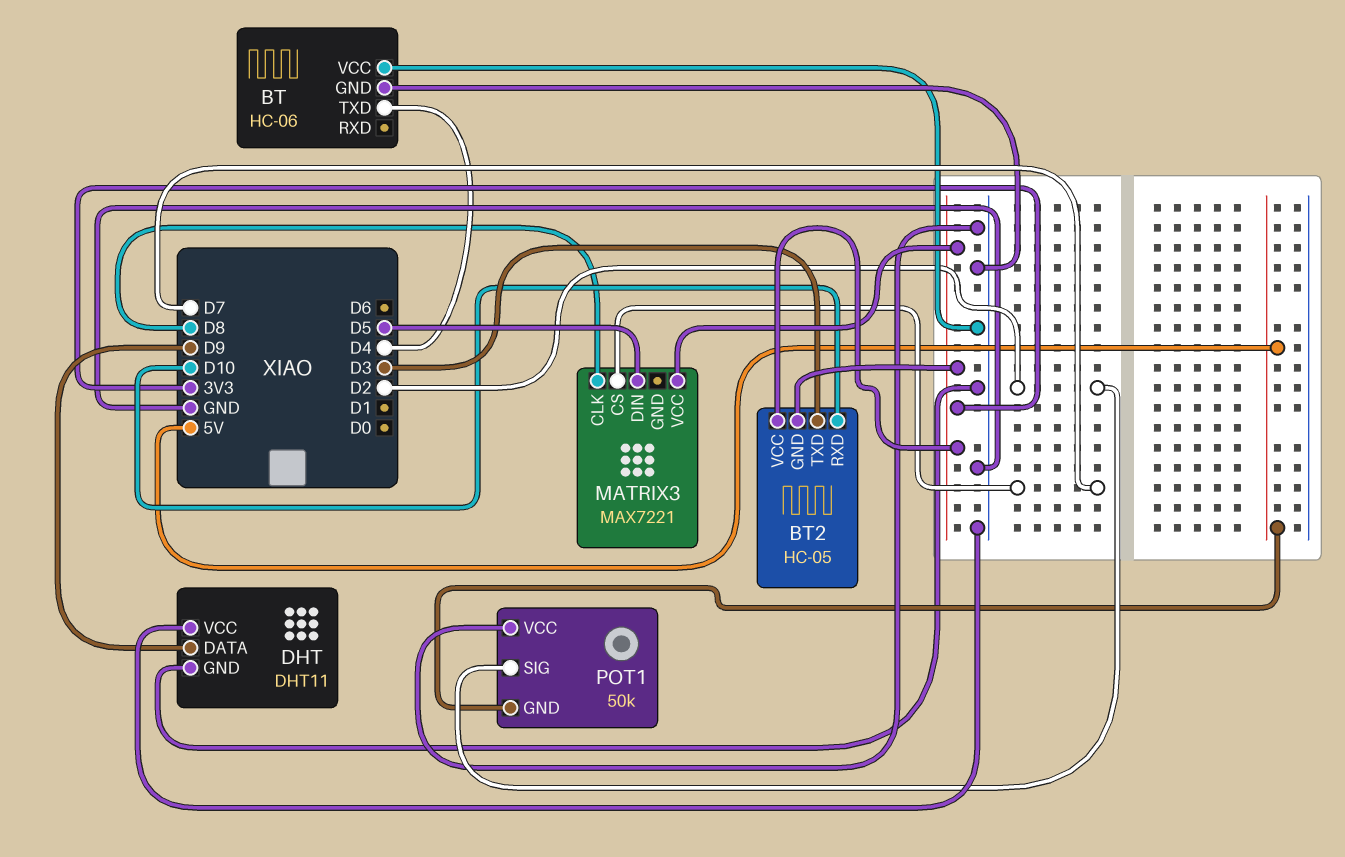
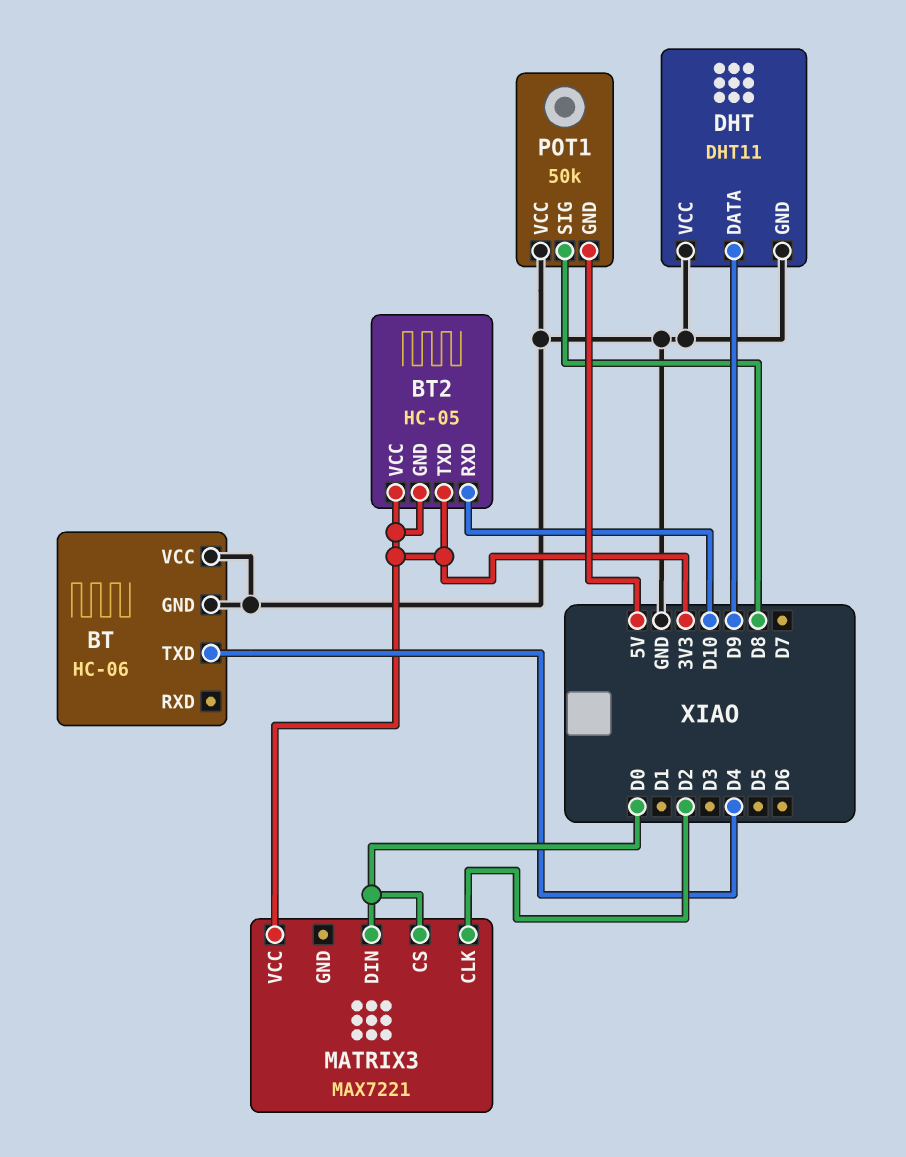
BT2 pin TXD: D3 -> 3V3
MATRIX3 pin CLK: D8 -> D2
MATRIX3 pin CS: D7 -> D0
MATRIX3 pin DIN: D5 -> D0
POT1 pin SIG: D2 -> D8

